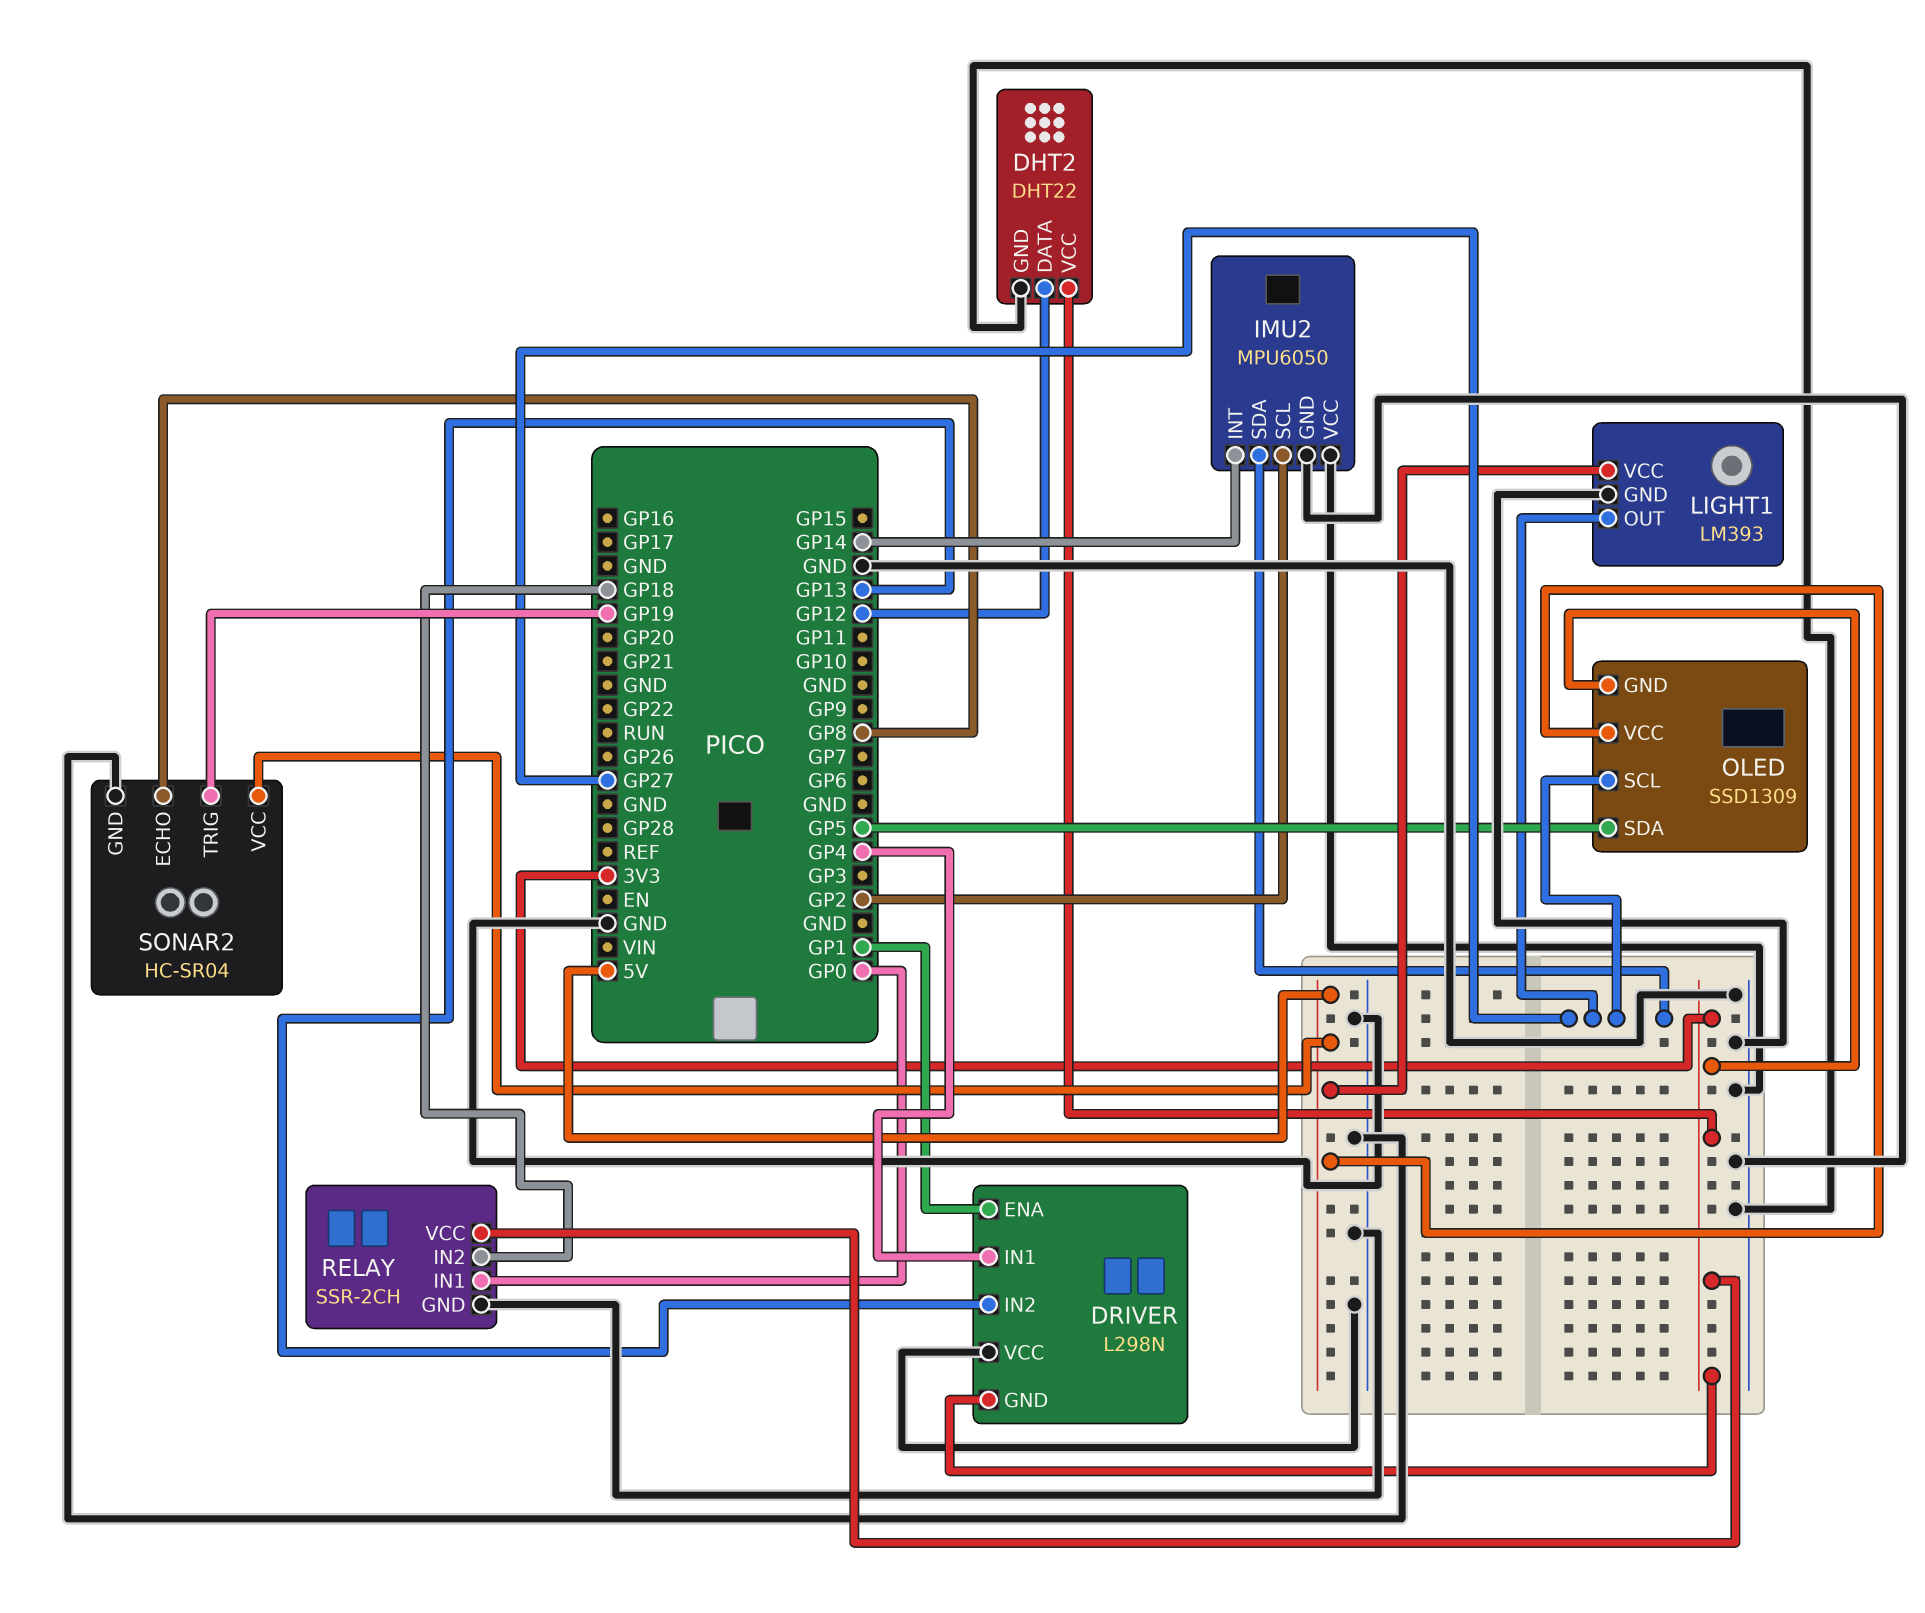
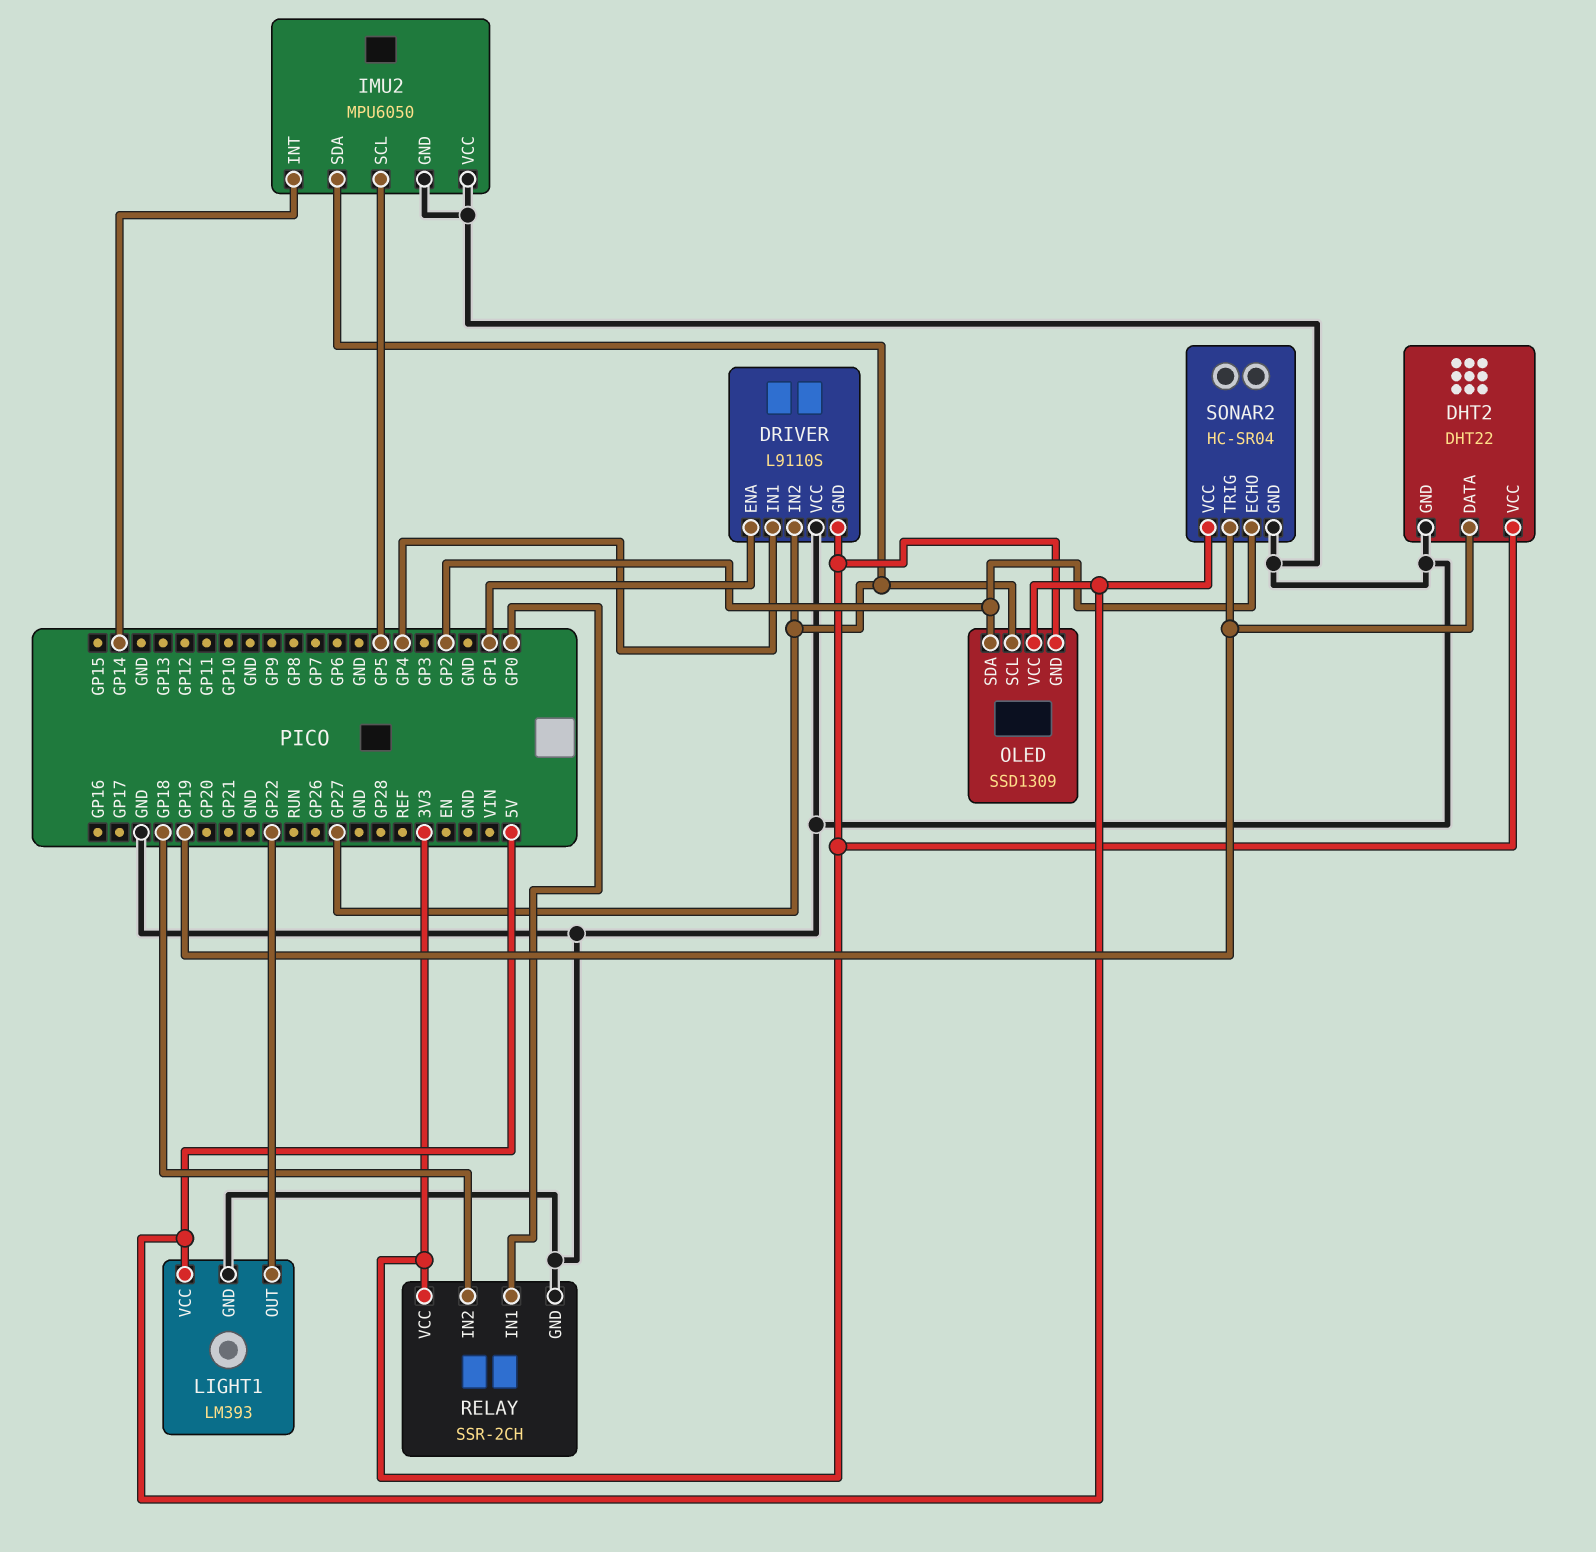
DHT2 pin DATA: GP12 -> GP19
DRIVER: L298N -> L9110S
DRIVER pin IN2: GP13 -> GP27
IMU2 pin SCL: GP2 -> GP5
LIGHT1 pin OUT: GP27 -> GP22
OLED pin SDA: GP5 -> GP2
SONAR2 pin ECHO: GP8 -> GP2

